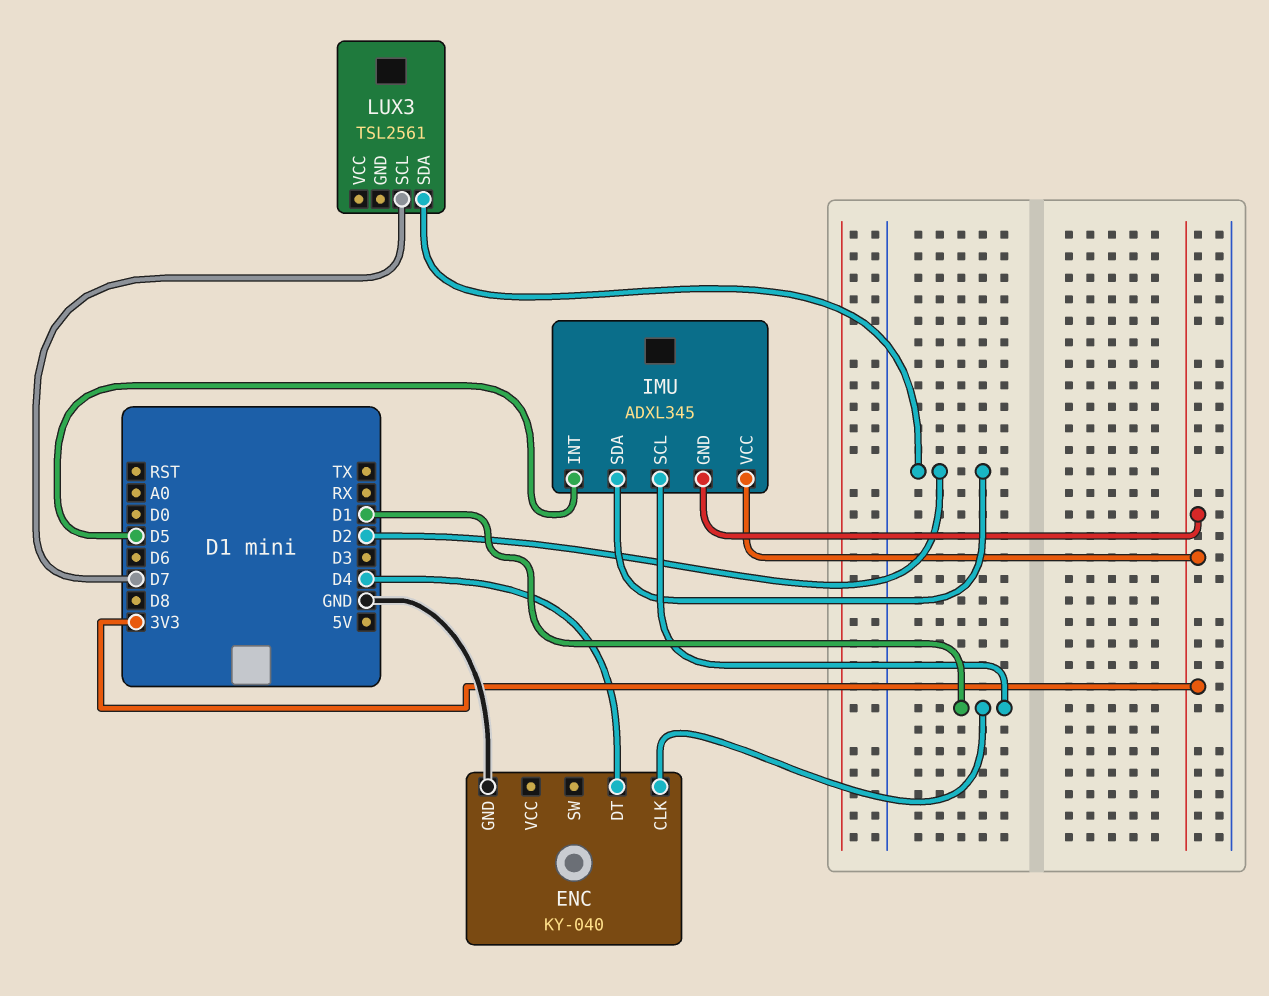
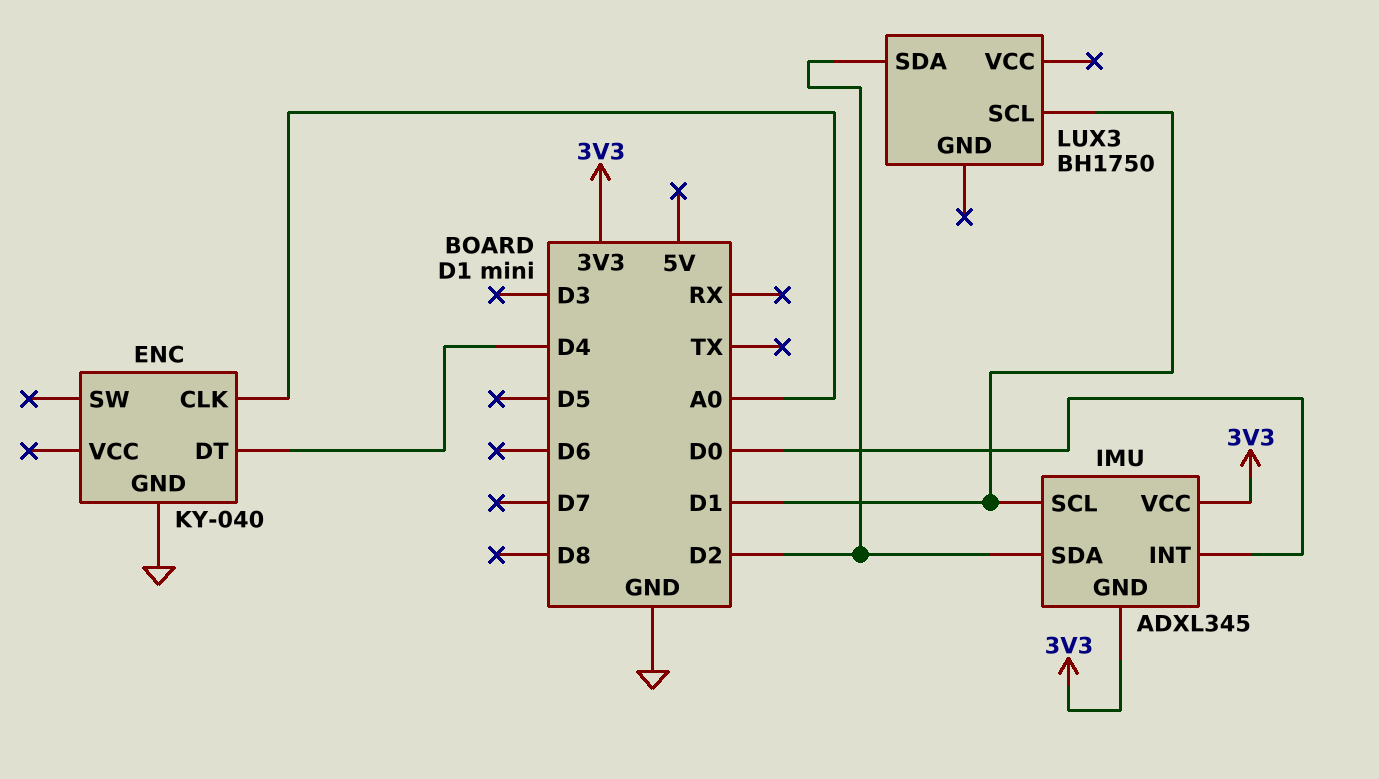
ENC pin CLK: D1 -> A0
IMU pin INT: D5 -> D0
LUX3: TSL2561 -> BH1750
LUX3 pin SCL: D7 -> D1

